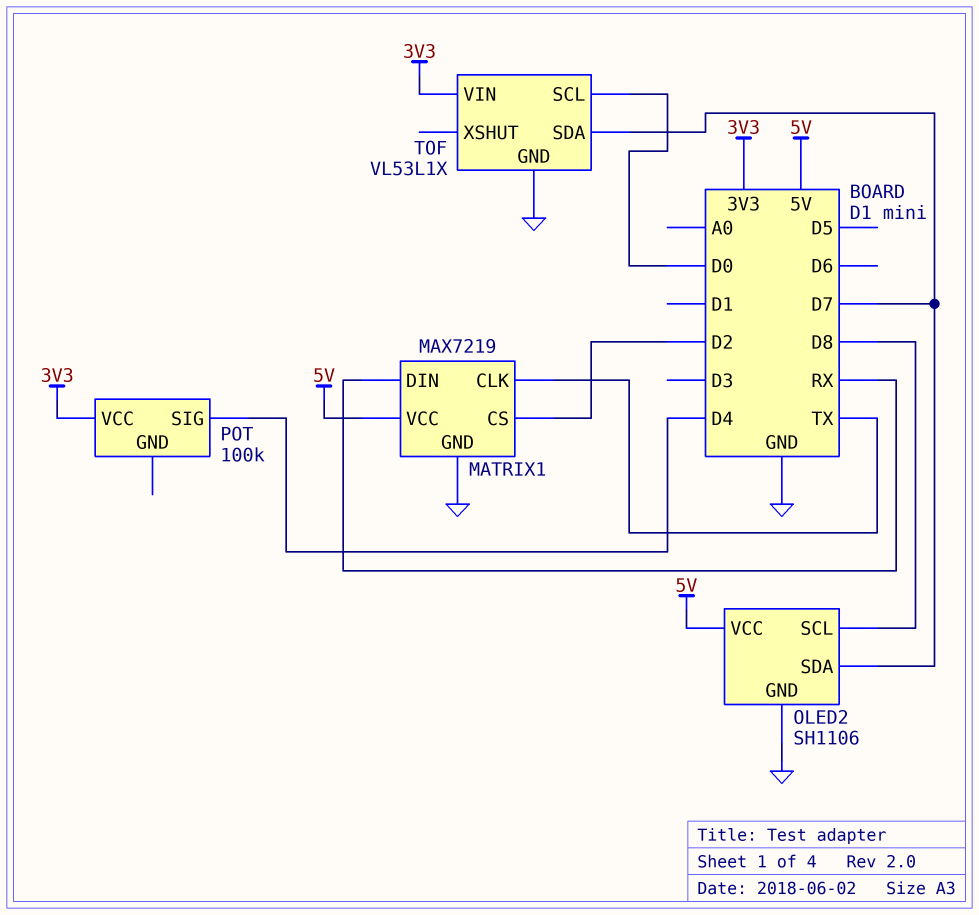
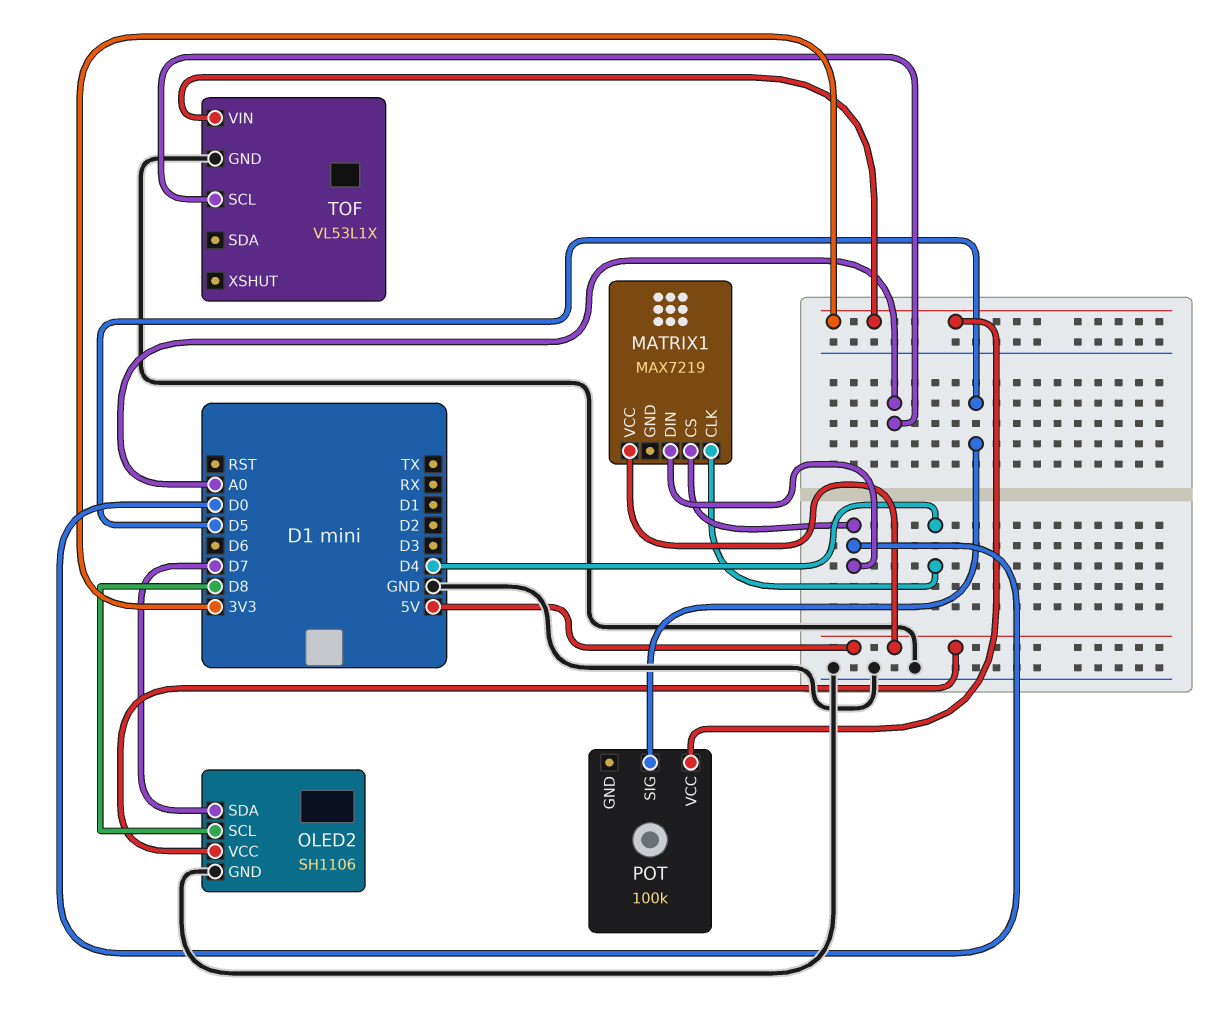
MATRIX1 pin CLK: TX -> D4
MATRIX1 pin CS: D2 -> D0
MATRIX1 pin DIN: RX -> D0
MATRIX1 pin GND: GND -> none
POT pin SIG: D4 -> D5
TOF pin SCL: D0 -> A0
TOF pin SDA: D7 -> none

